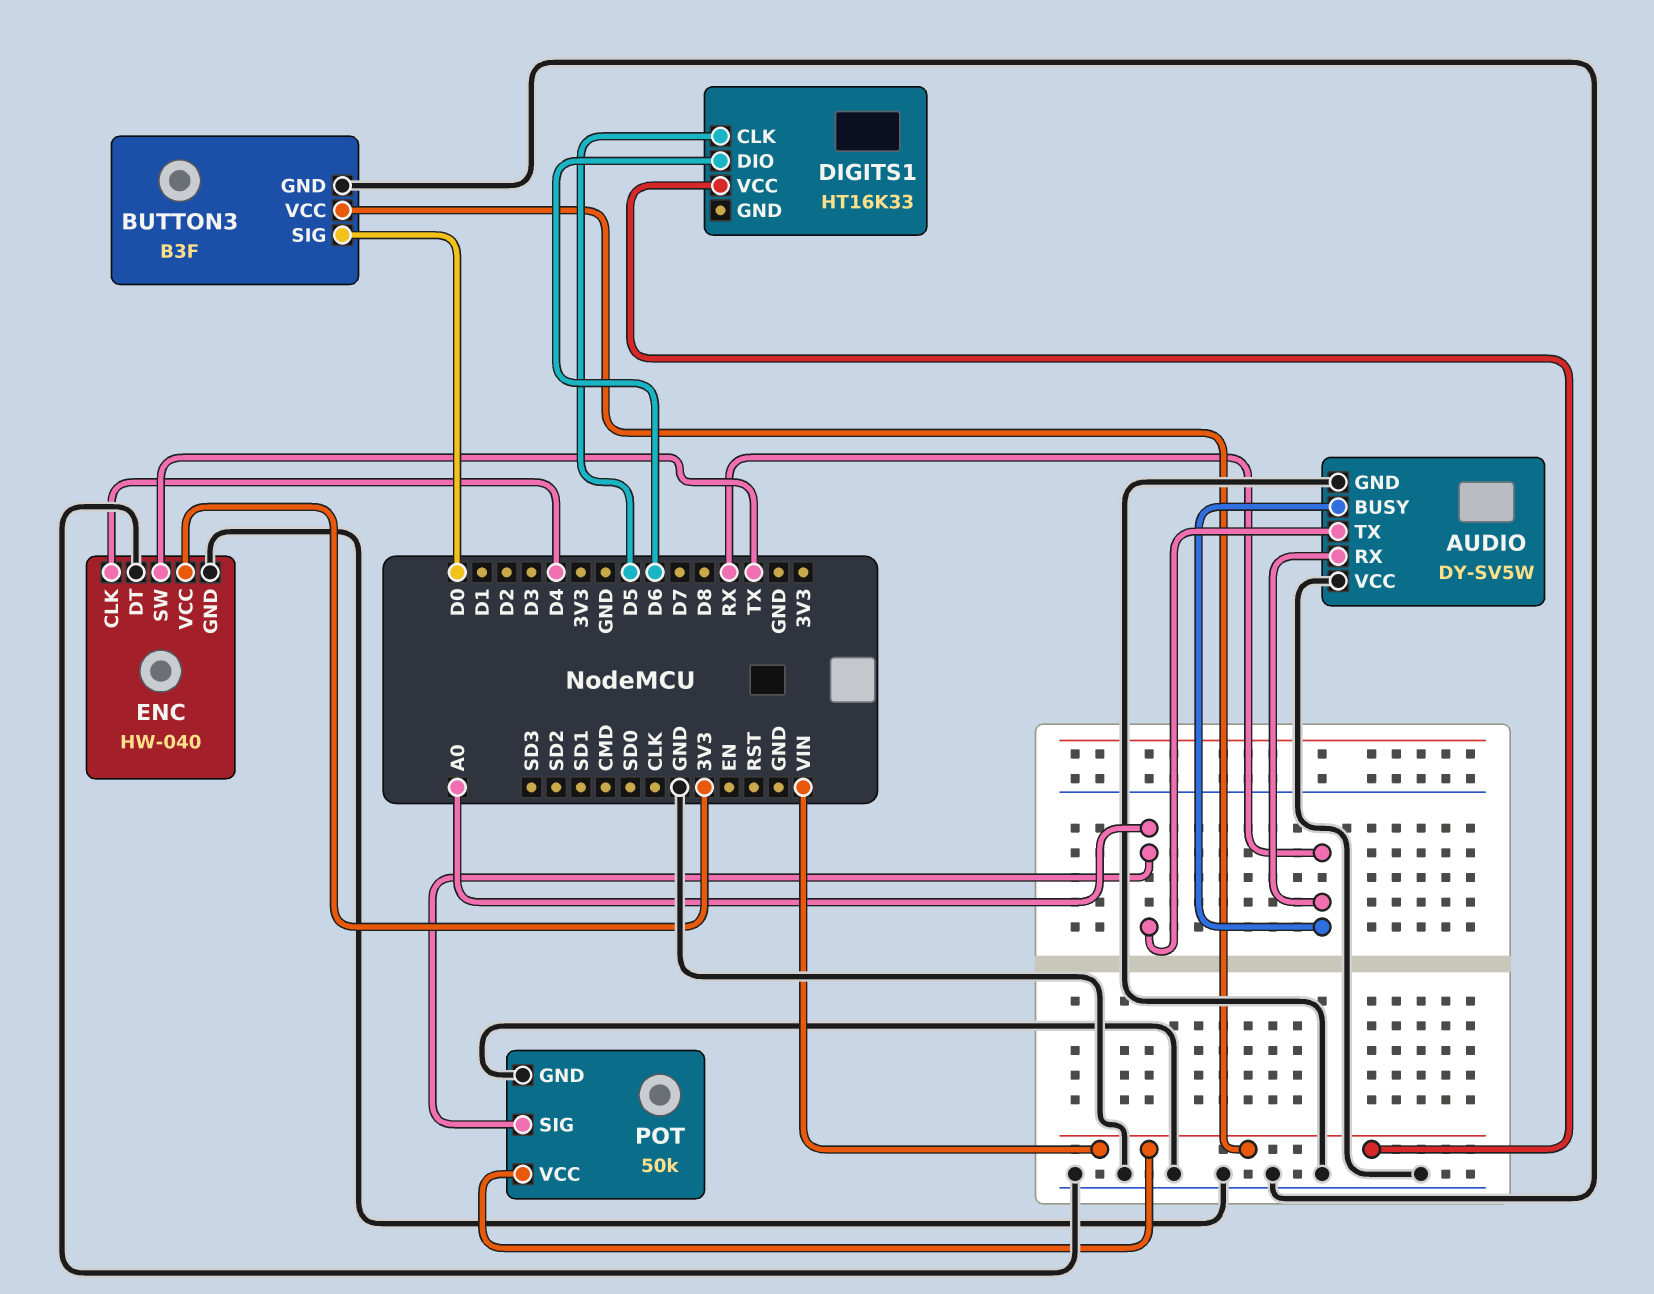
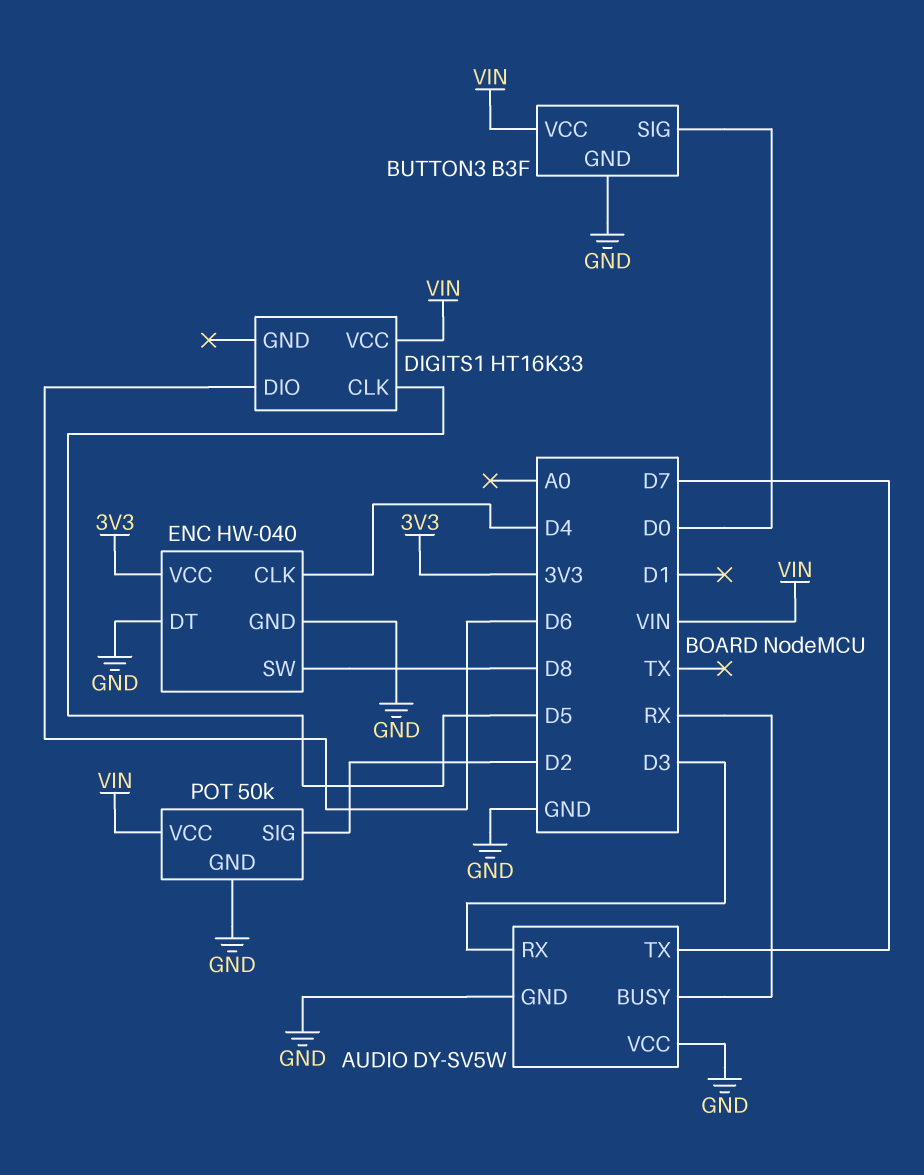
AUDIO pin RX: RX -> D3
AUDIO pin TX: A0 -> D7
ENC pin SW: TX -> D8
POT pin SIG: A0 -> D2

